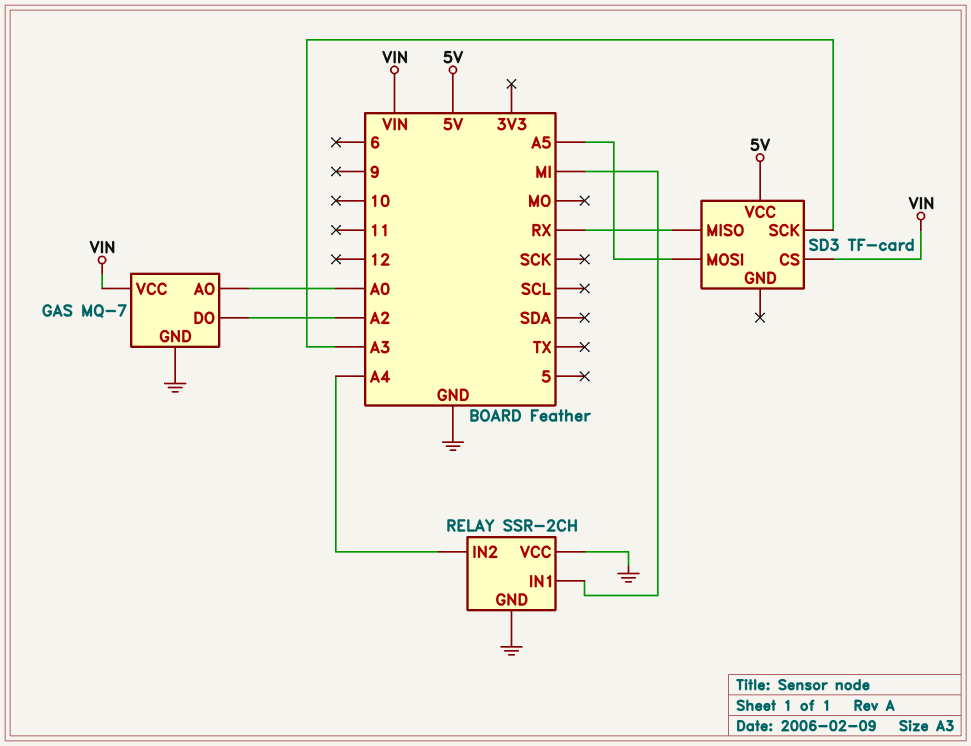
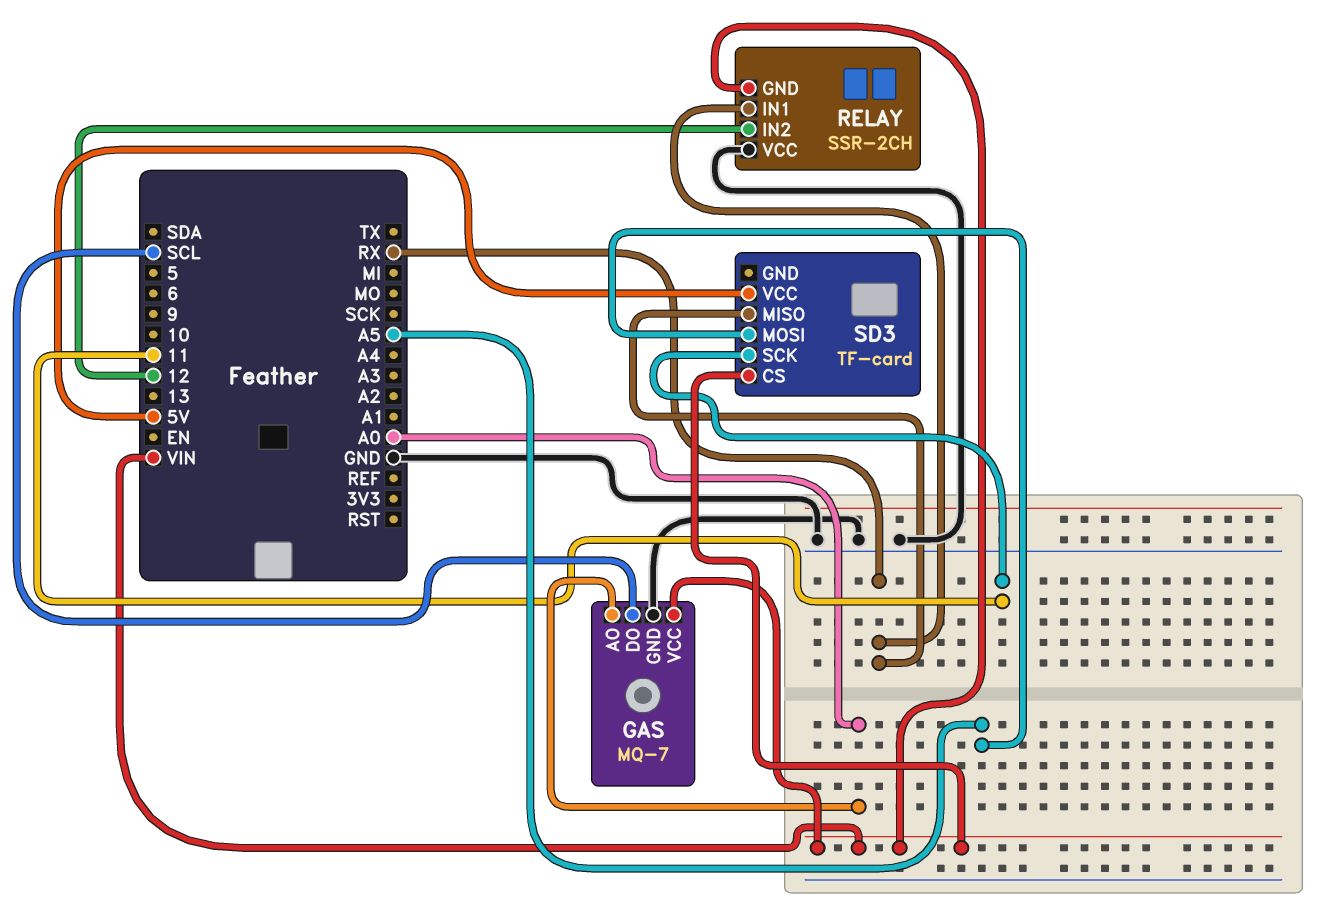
GAS pin DO: A2 -> SCL
RELAY pin GND: GND -> VIN
RELAY pin IN1: MI -> RX
RELAY pin IN2: A4 -> 12
SD3 pin SCK: A3 -> 11

